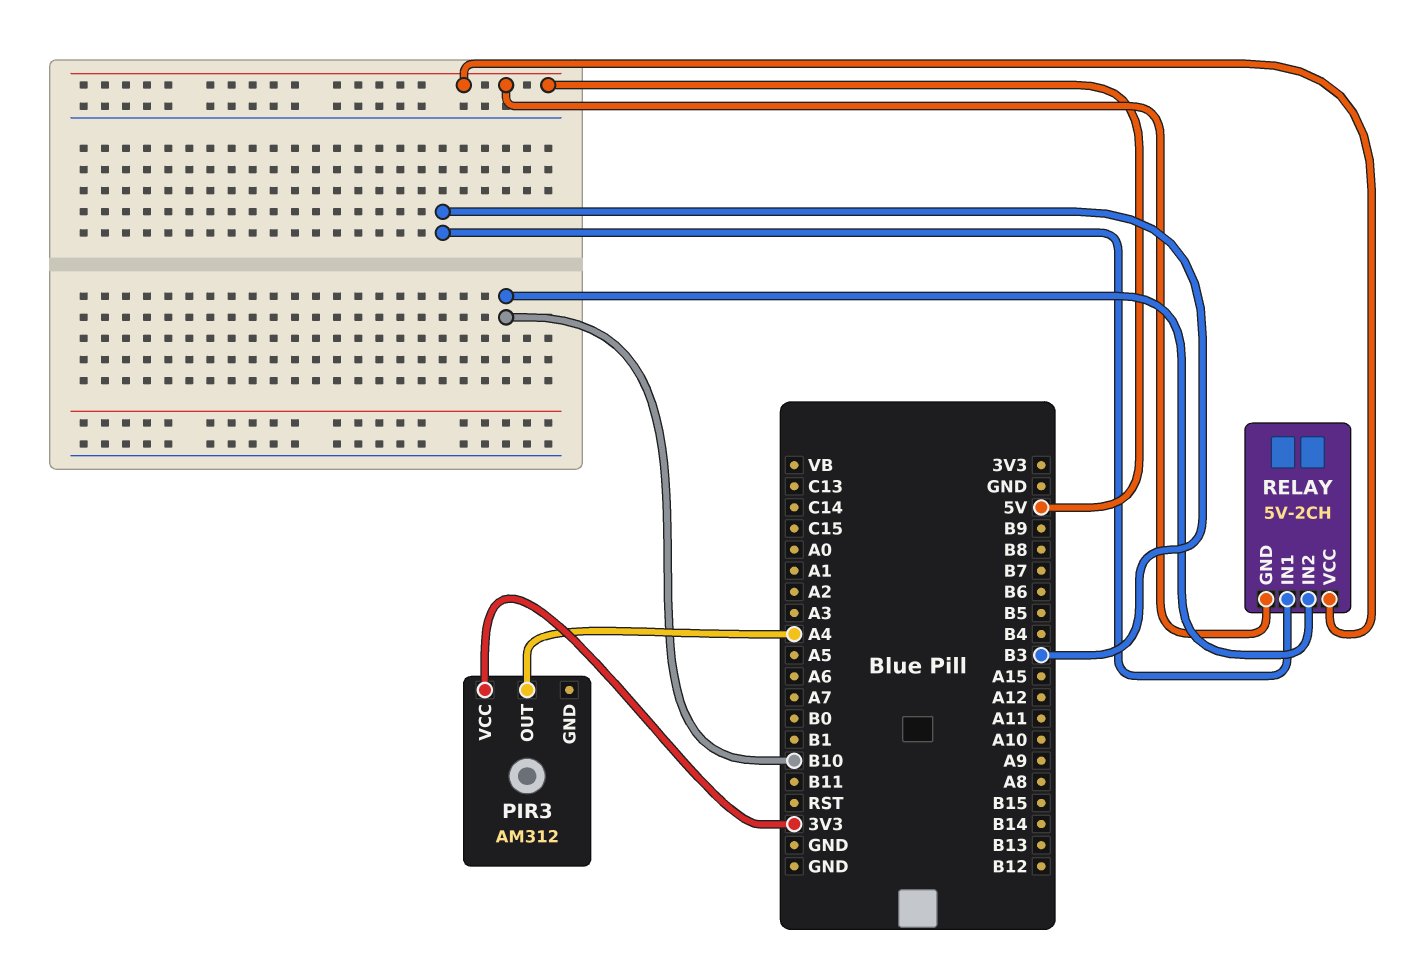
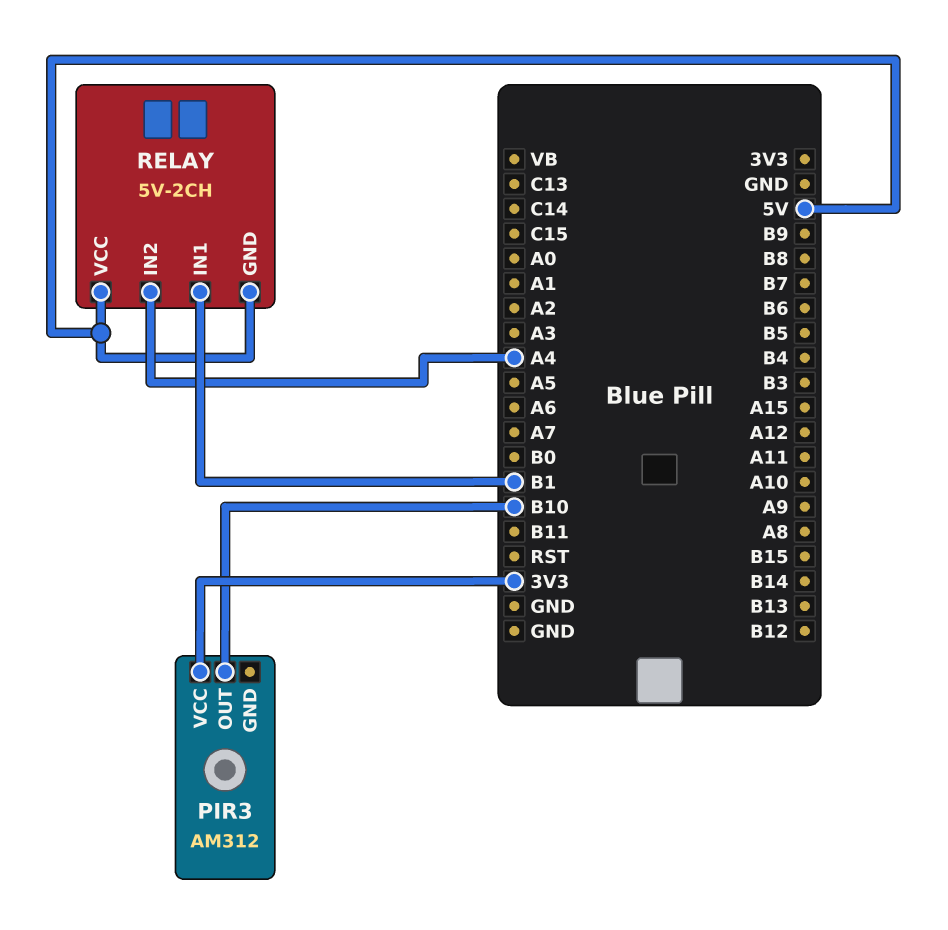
PIR3 pin OUT: A4 -> B10
RELAY pin IN1: B3 -> B1
RELAY pin IN2: B10 -> A4

